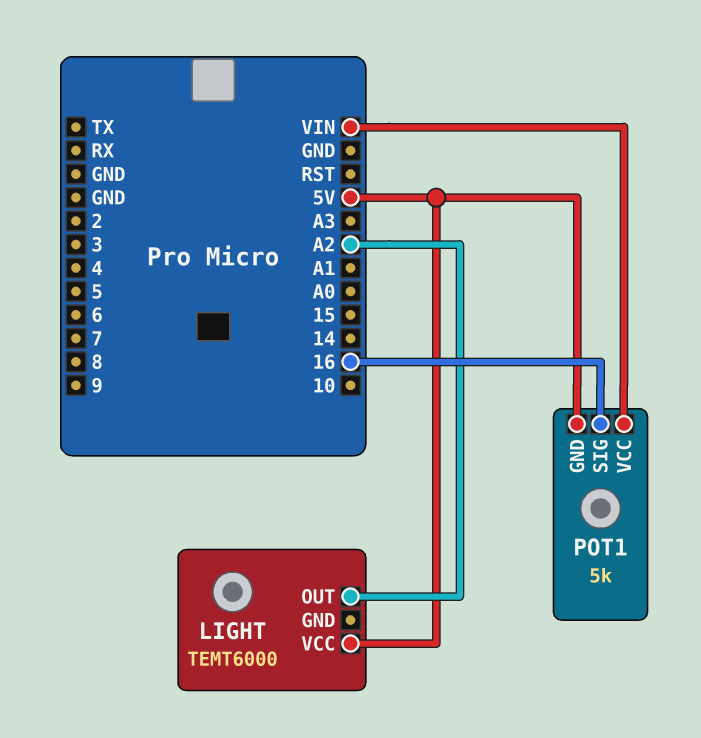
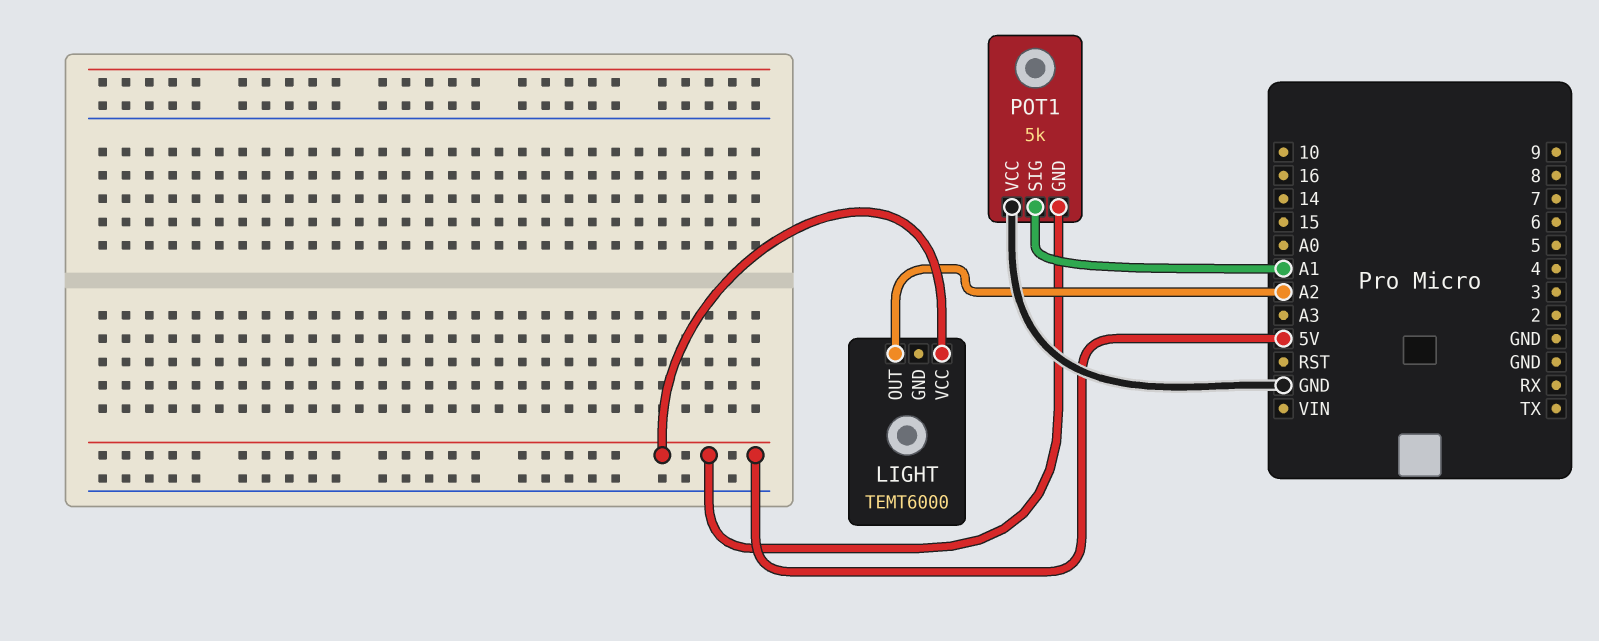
POT1 pin SIG: 16 -> A1
POT1 pin VCC: VIN -> GND

